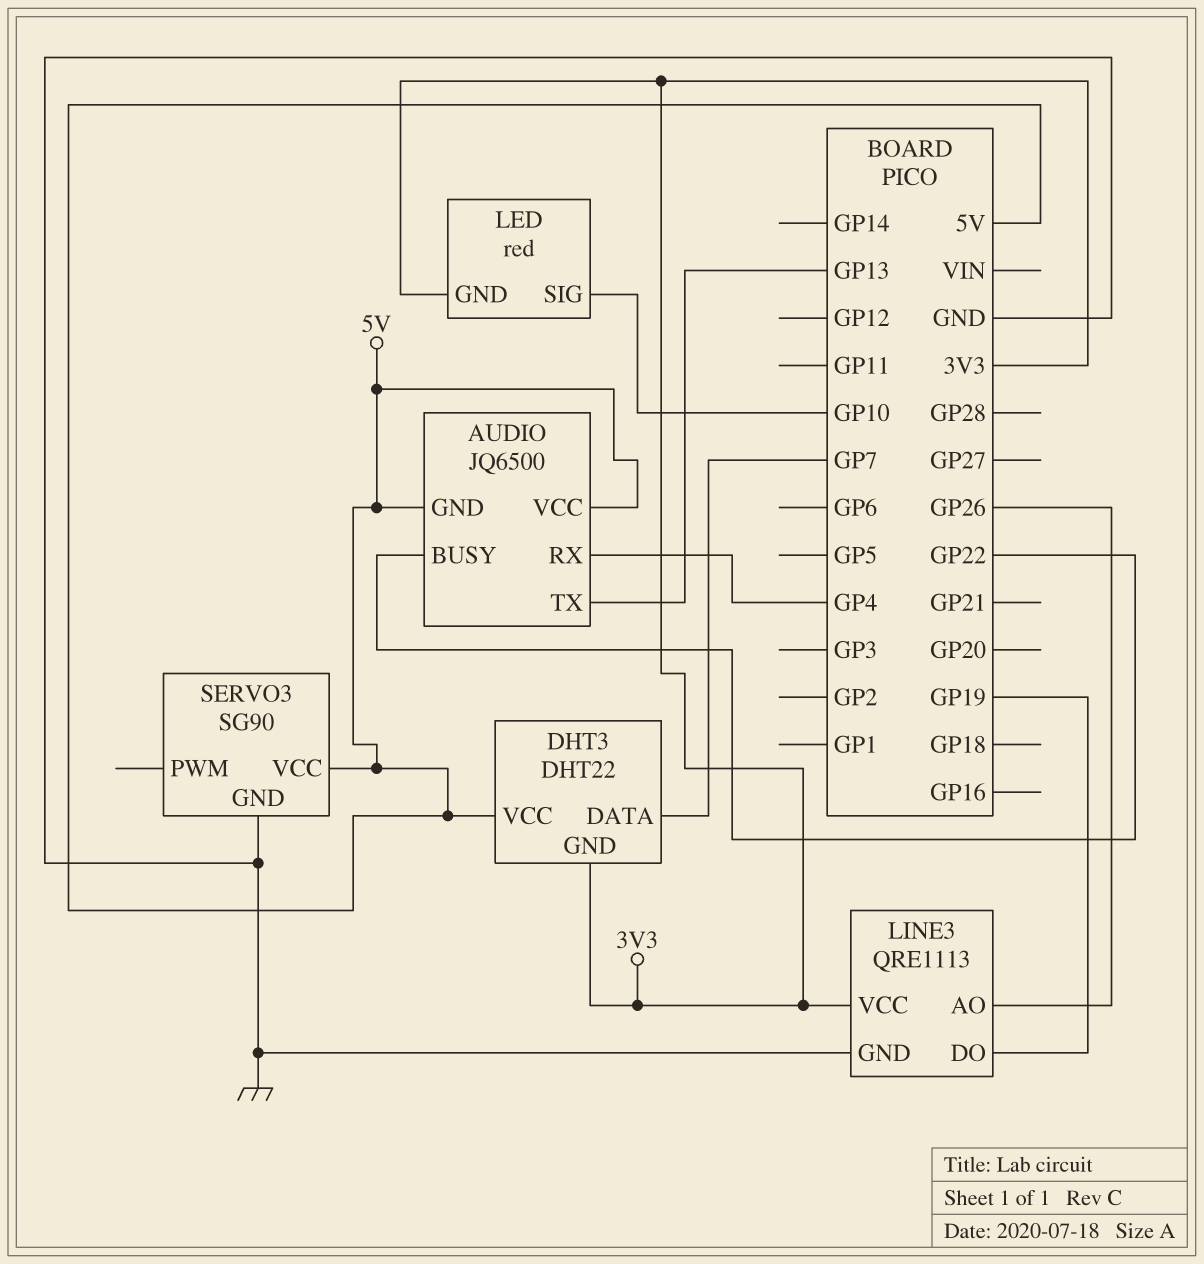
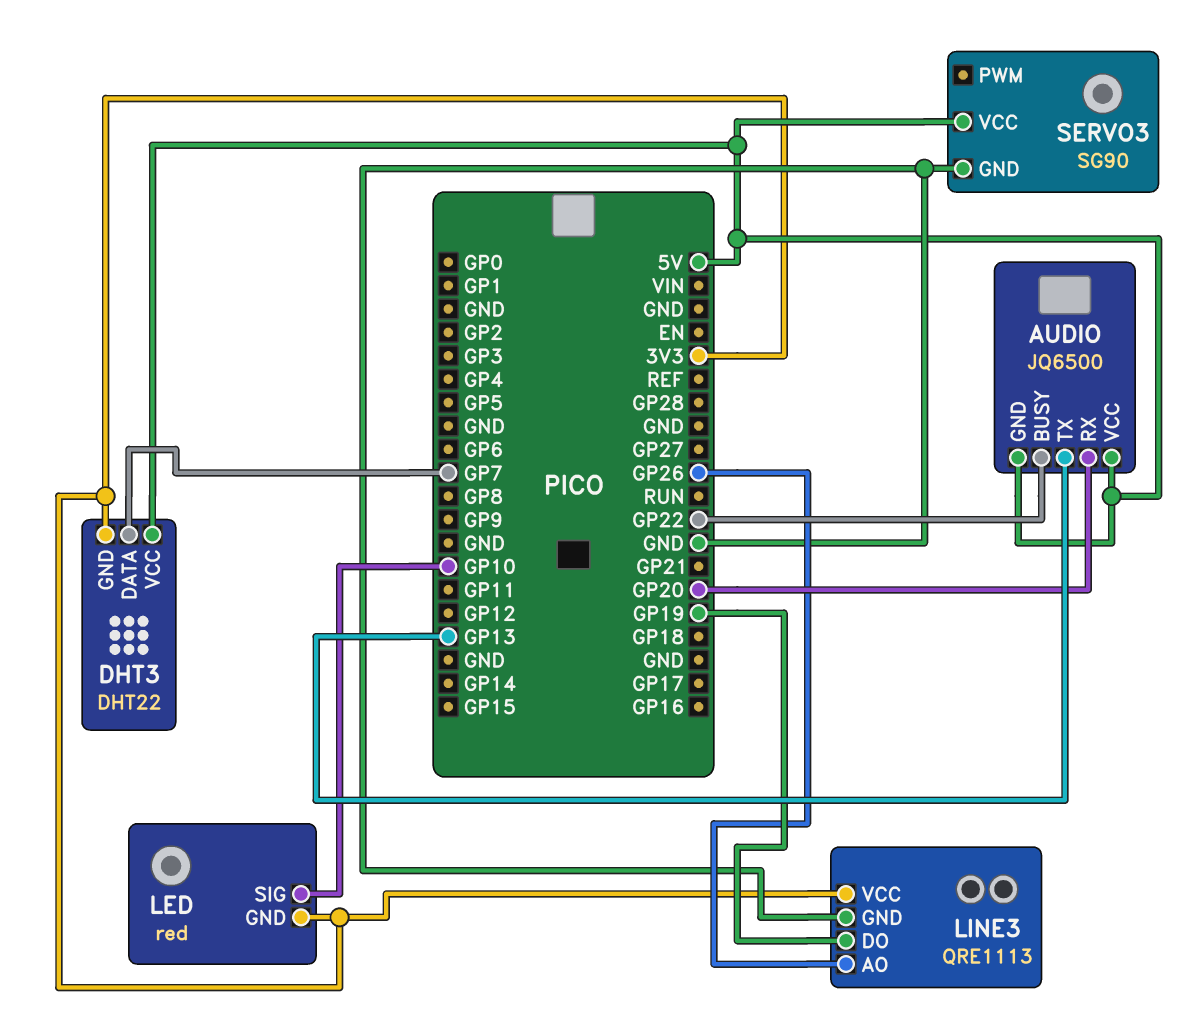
AUDIO pin RX: GP4 -> GP20

